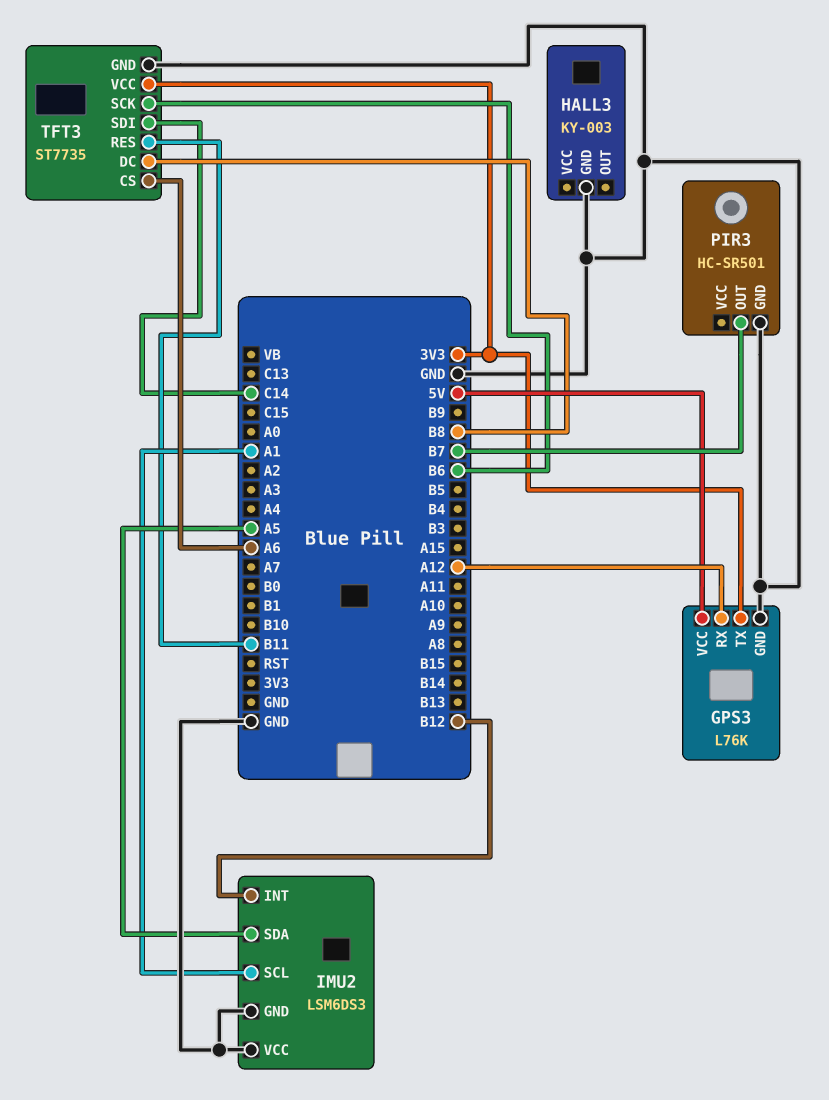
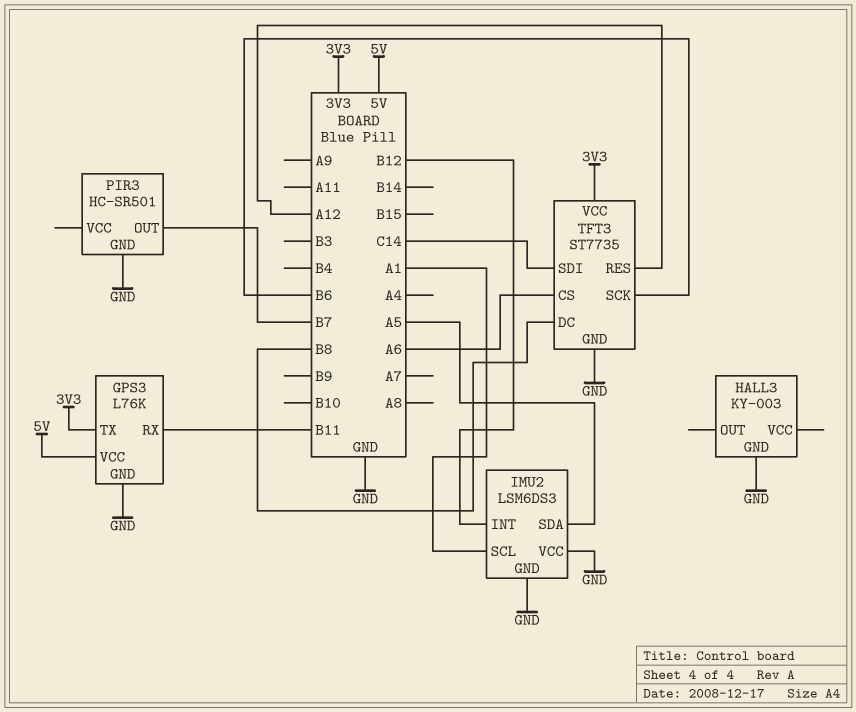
GPS3 pin RX: A12 -> B11
TFT3 pin RES: B11 -> A12

